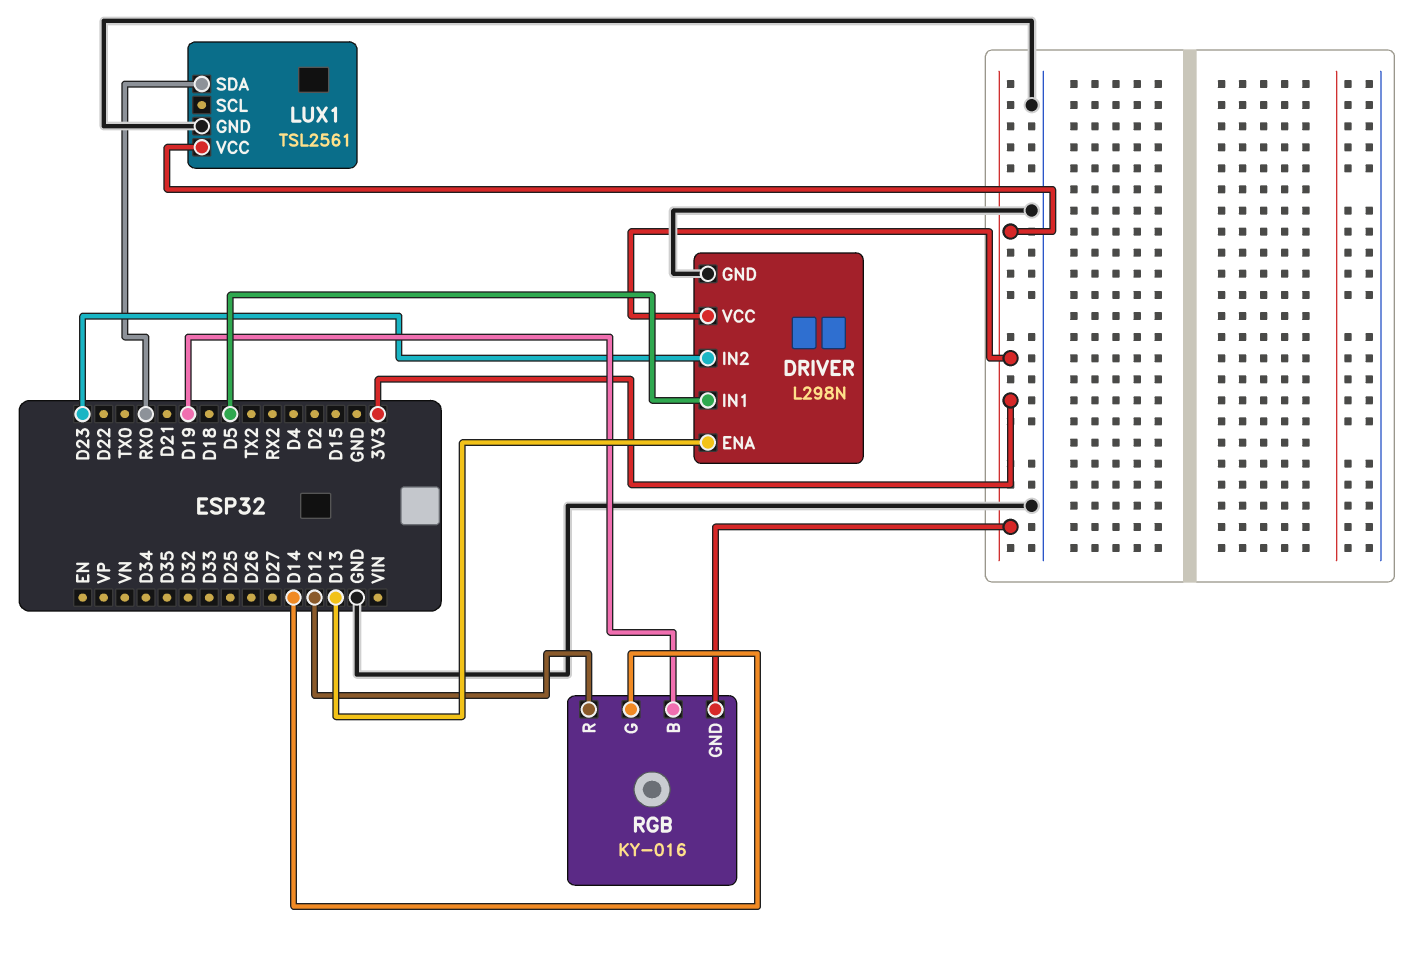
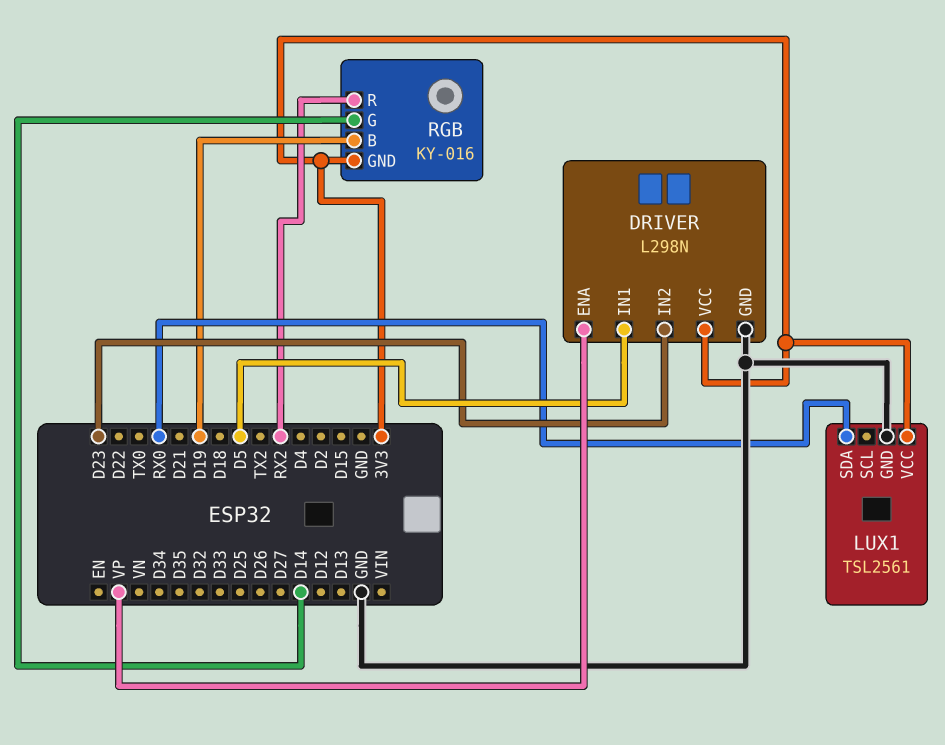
DRIVER pin ENA: D13 -> VP
RGB pin R: D12 -> RX2

